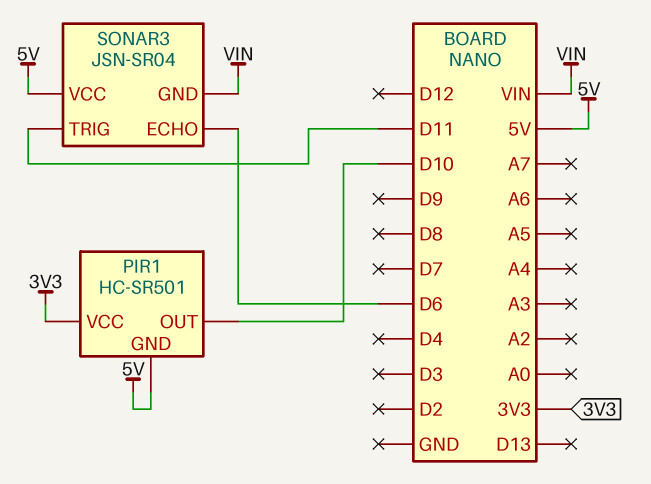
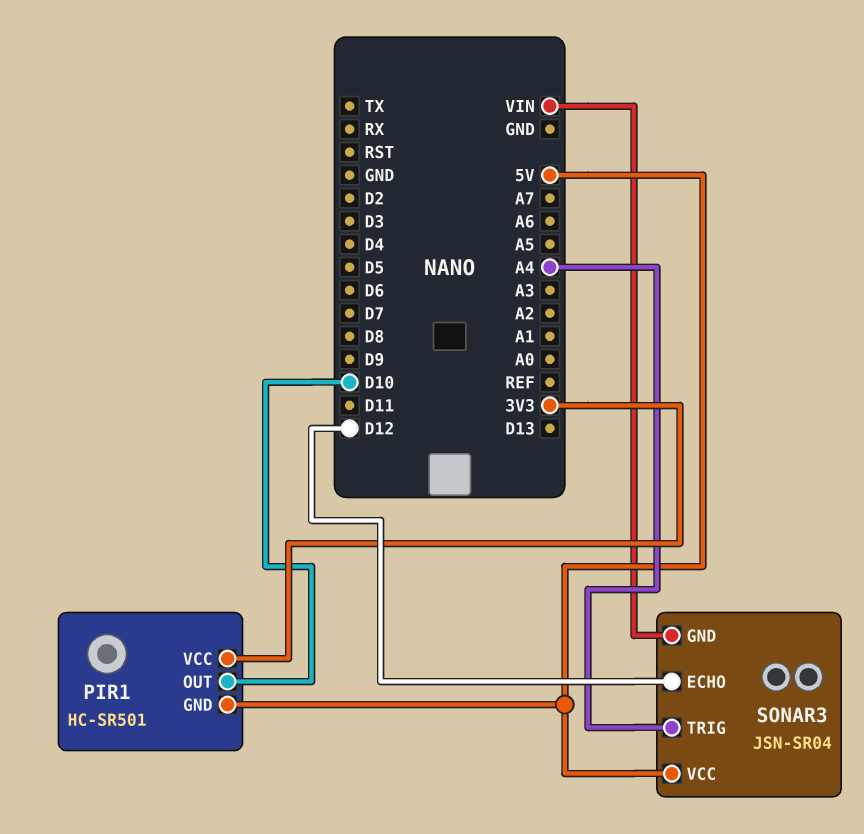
SONAR3 pin ECHO: D6 -> D12
SONAR3 pin TRIG: D11 -> A4

